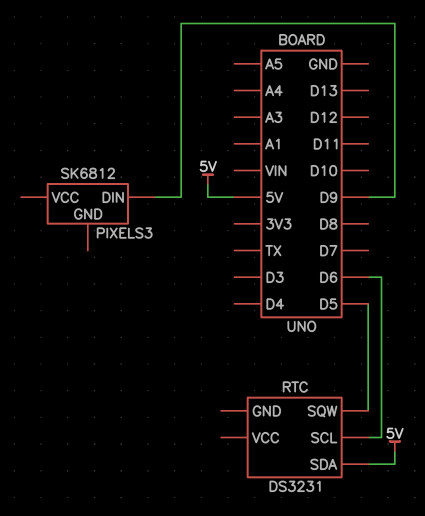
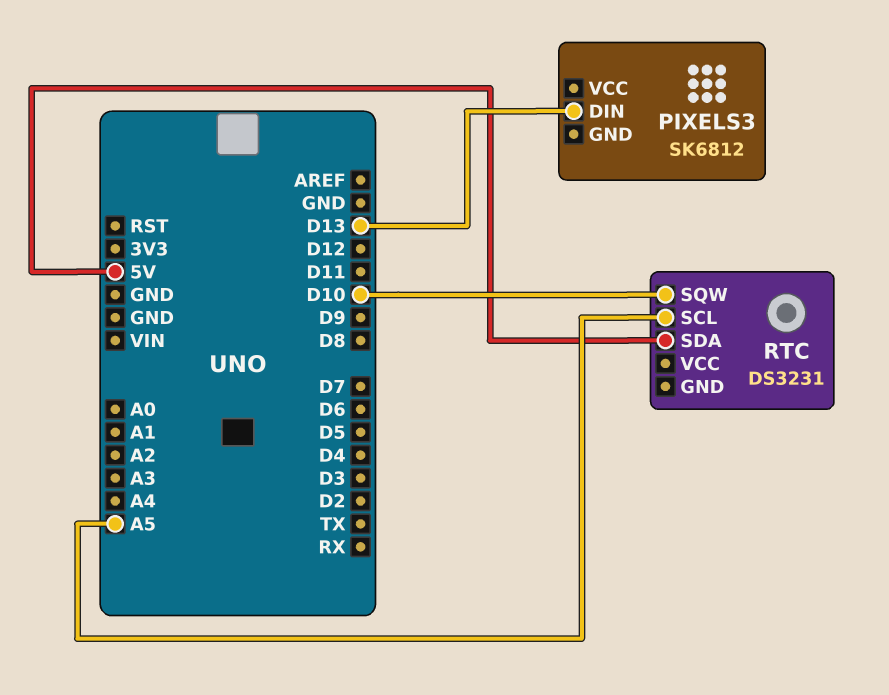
PIXELS3 pin DIN: D9 -> D13
RTC pin SCL: D6 -> A5
RTC pin SQW: D5 -> D10

